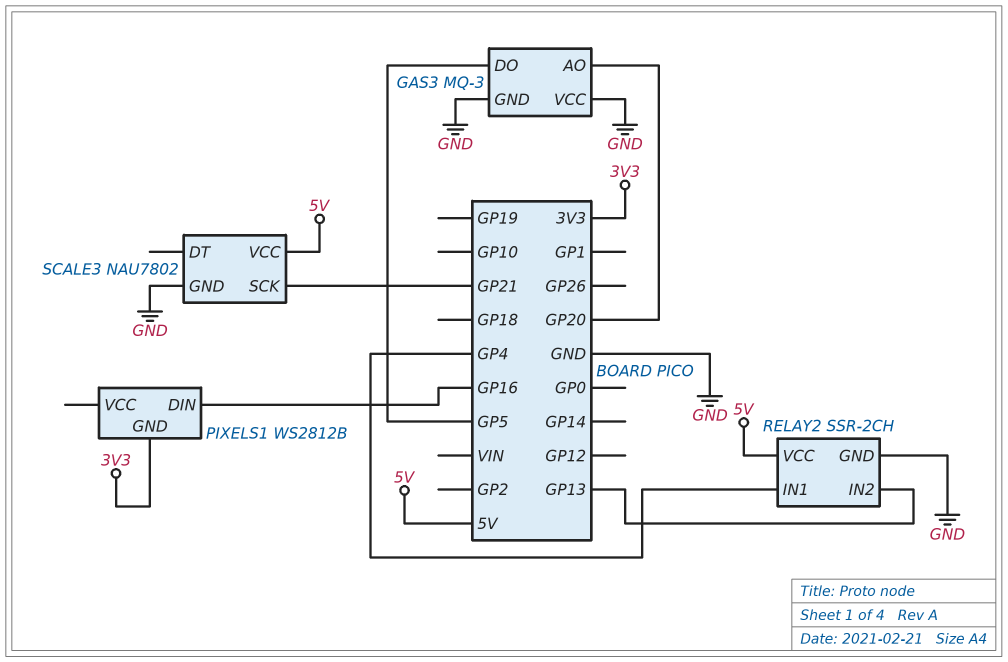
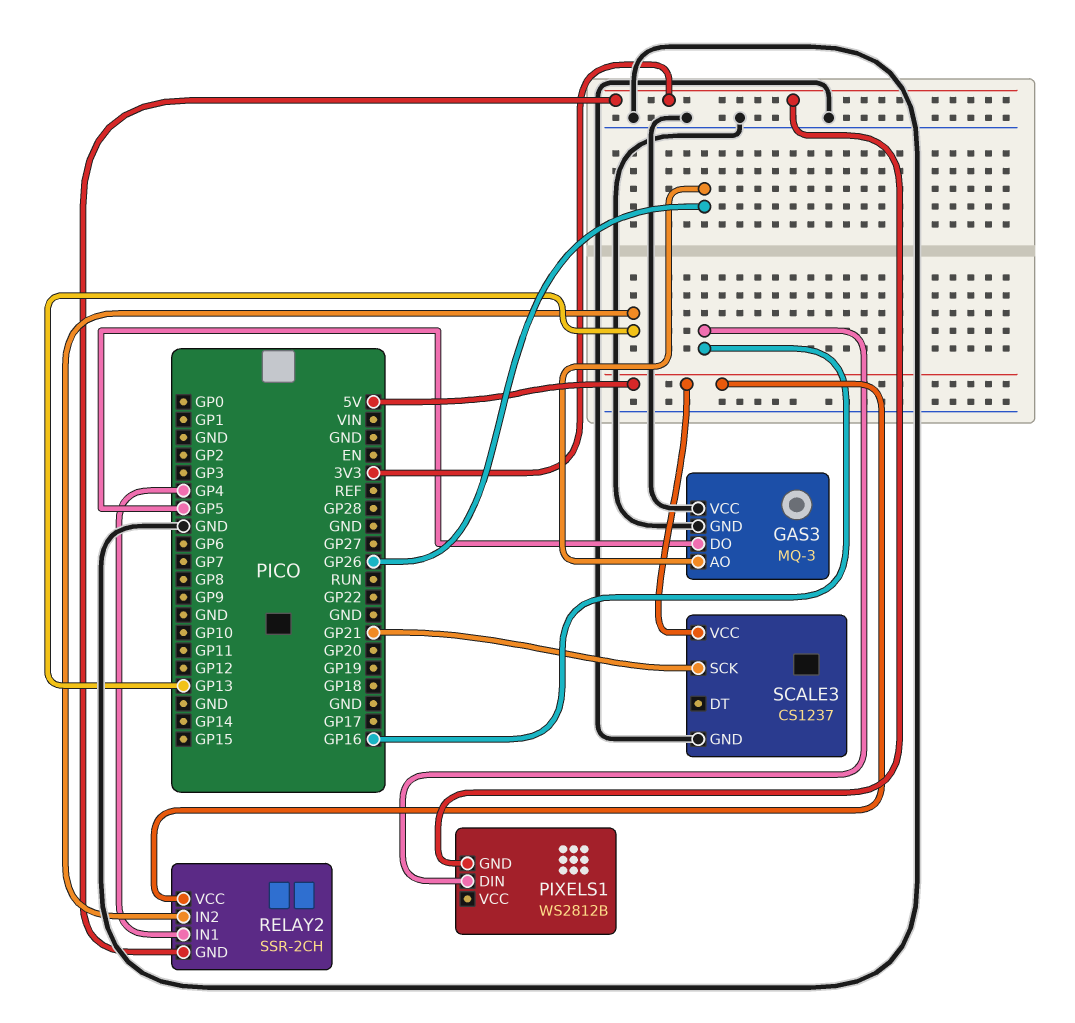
GAS3 pin AO: GP20 -> GP26
RELAY2 pin GND: GND -> 3V3
SCALE3: NAU7802 -> CS1237

